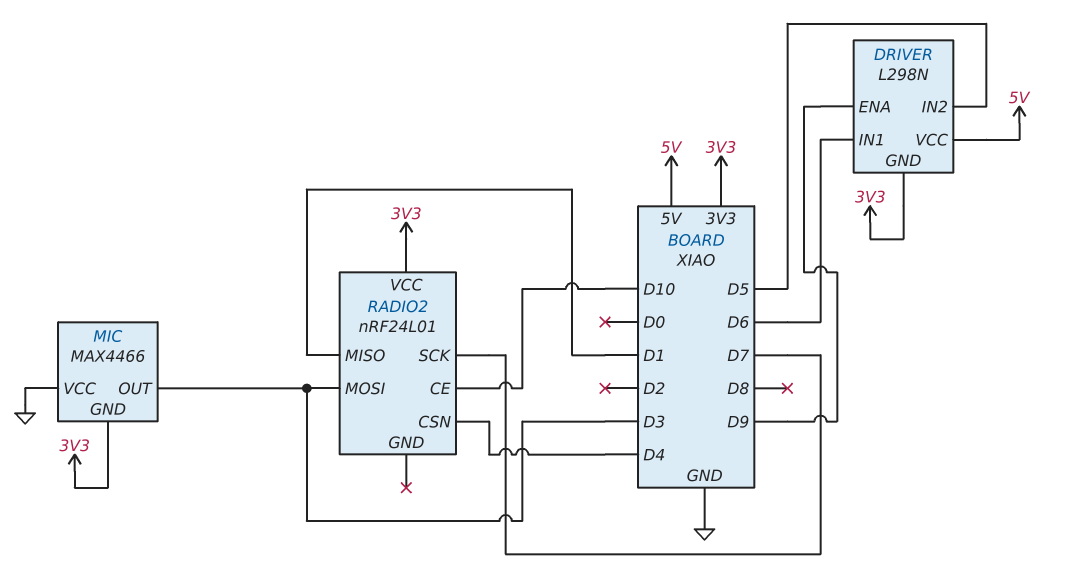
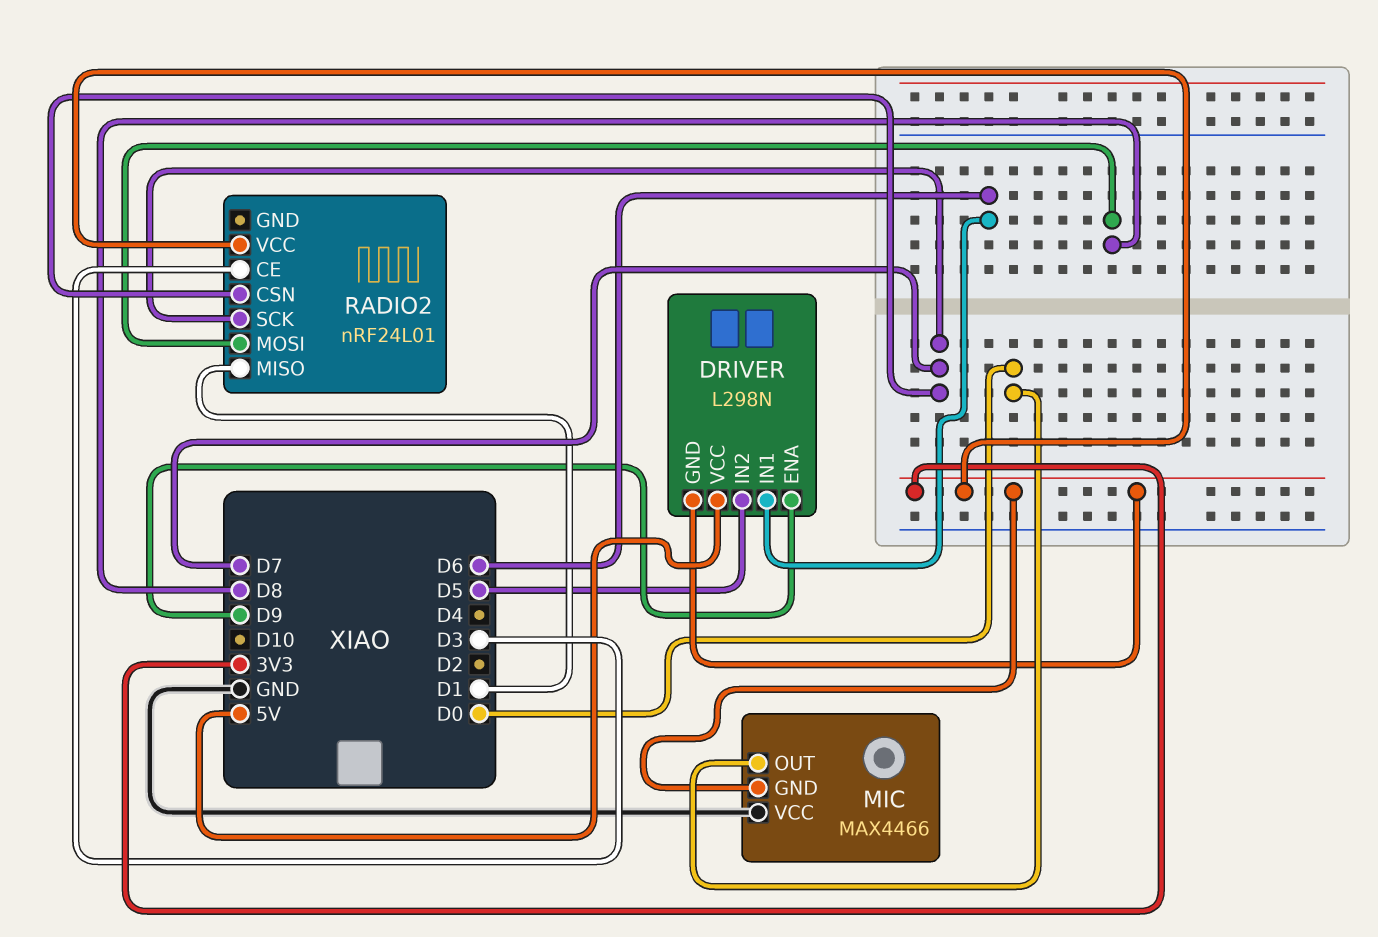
MIC pin OUT: D3 -> D0
RADIO2 pin CE: D10 -> D3
RADIO2 pin CSN: D4 -> D7
RADIO2 pin MOSI: D3 -> D8

